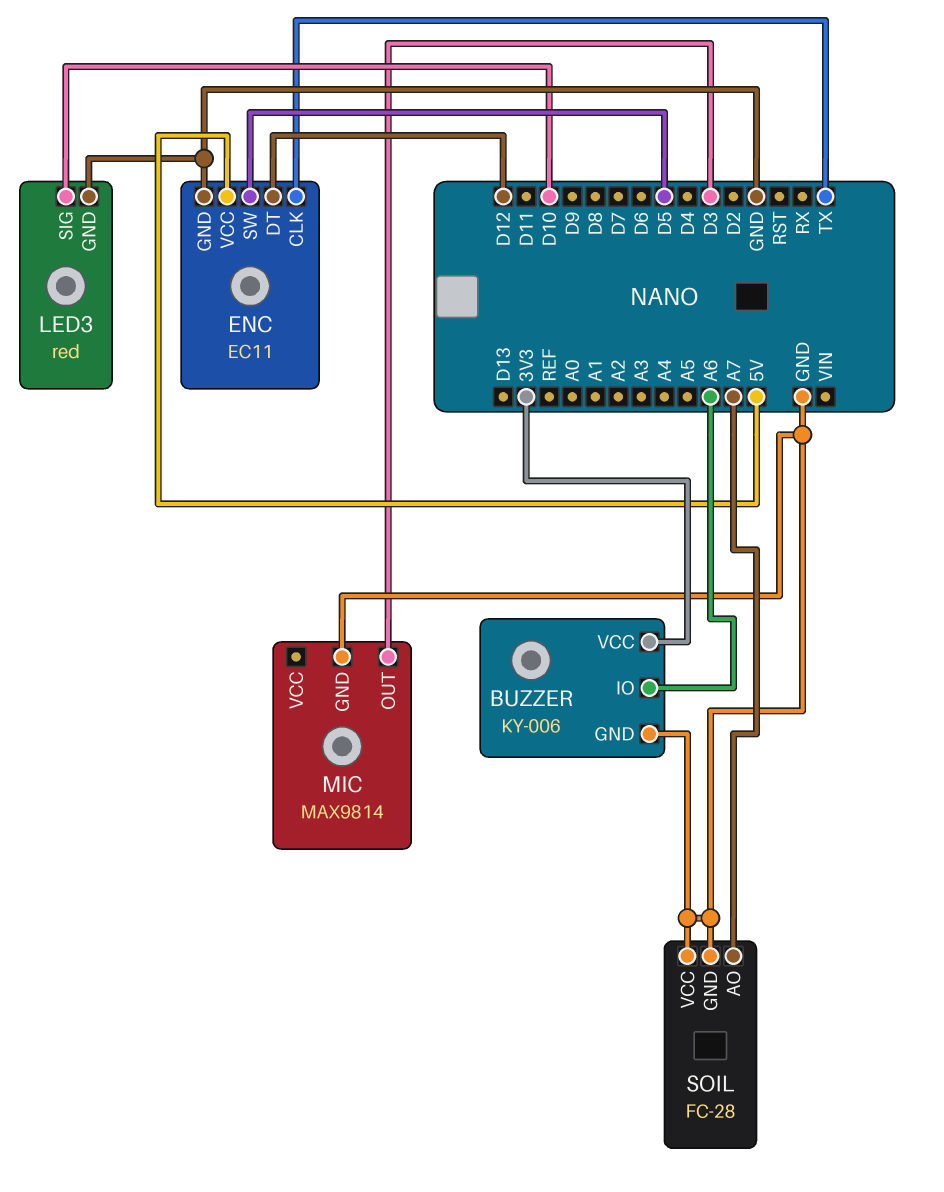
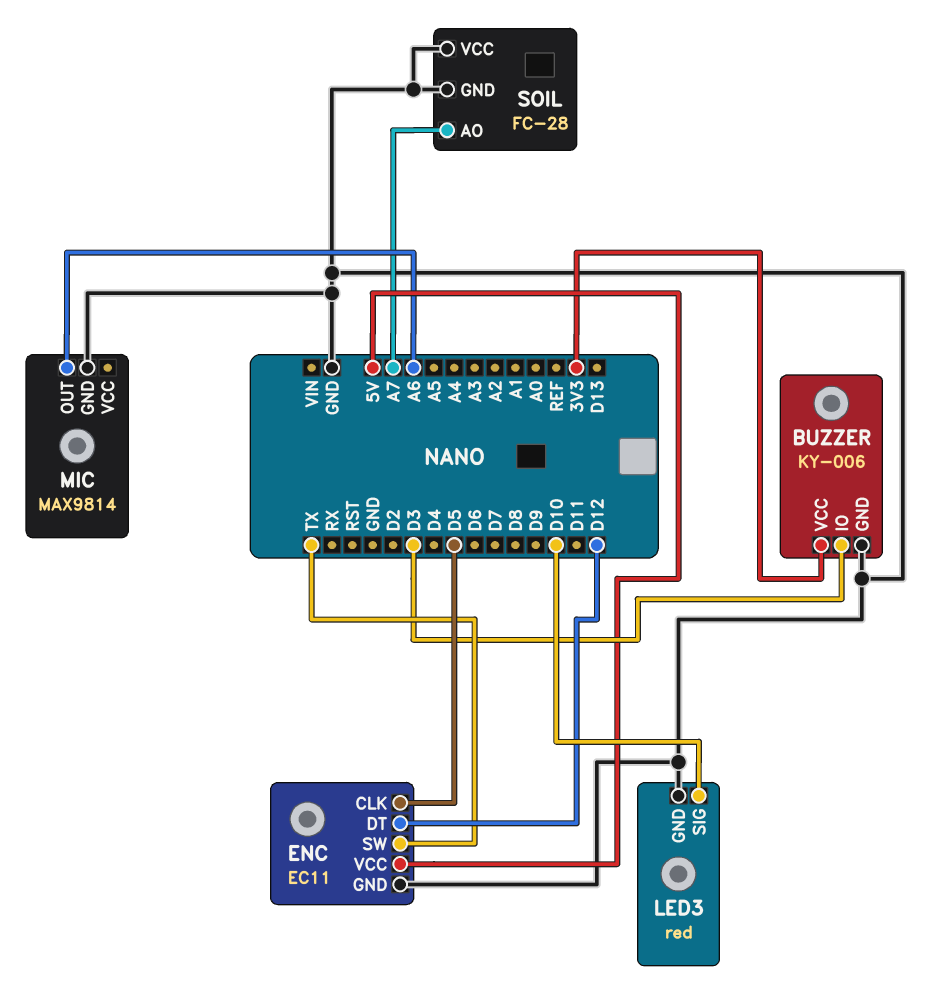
BUZZER pin IO: A6 -> D3
ENC pin CLK: TX -> D5
ENC pin SW: D5 -> TX
MIC pin OUT: D3 -> A6

